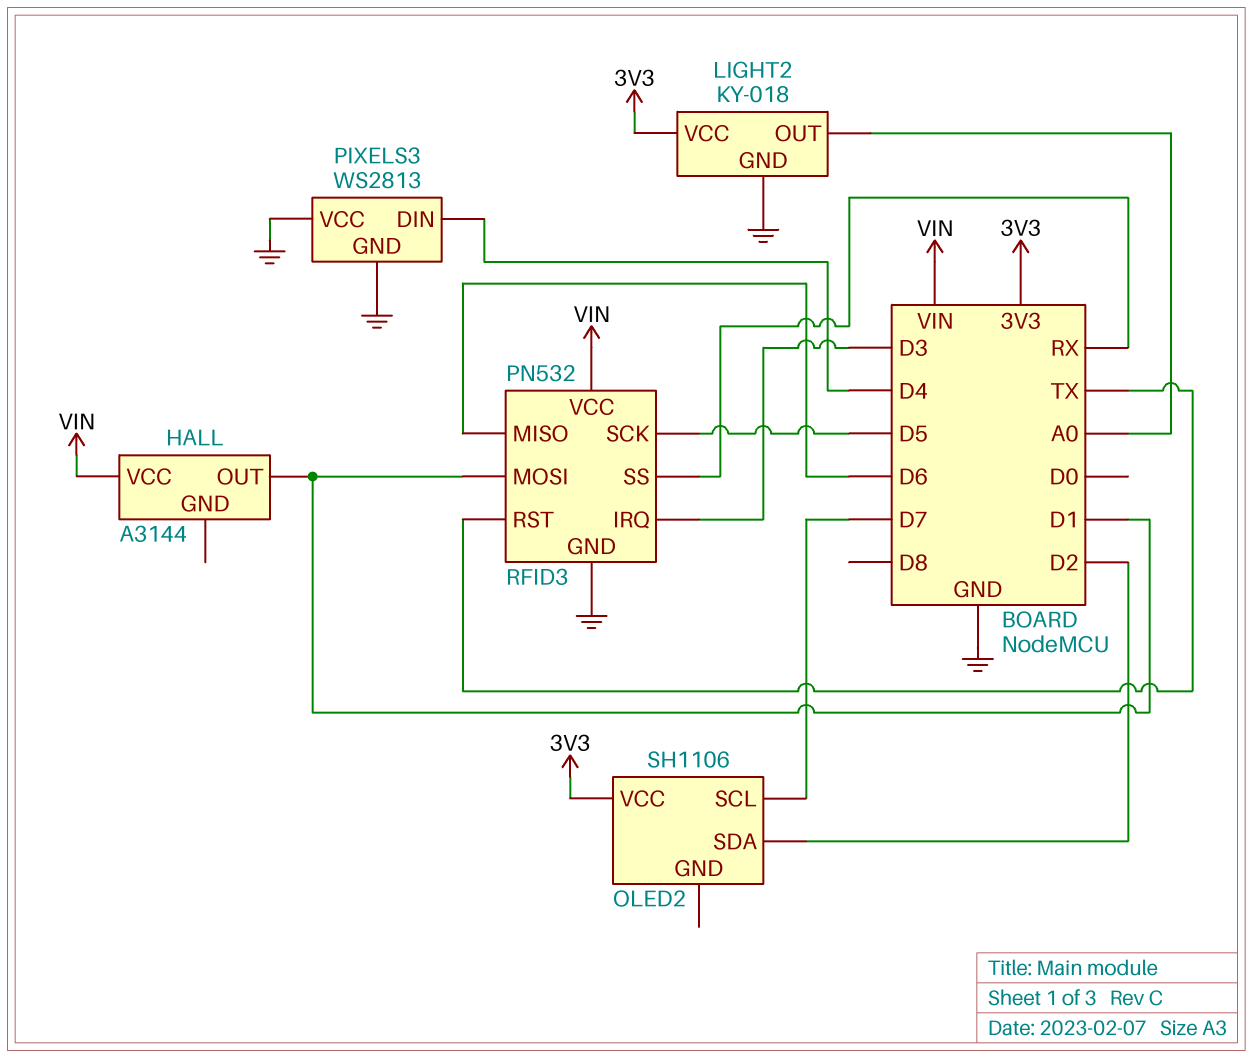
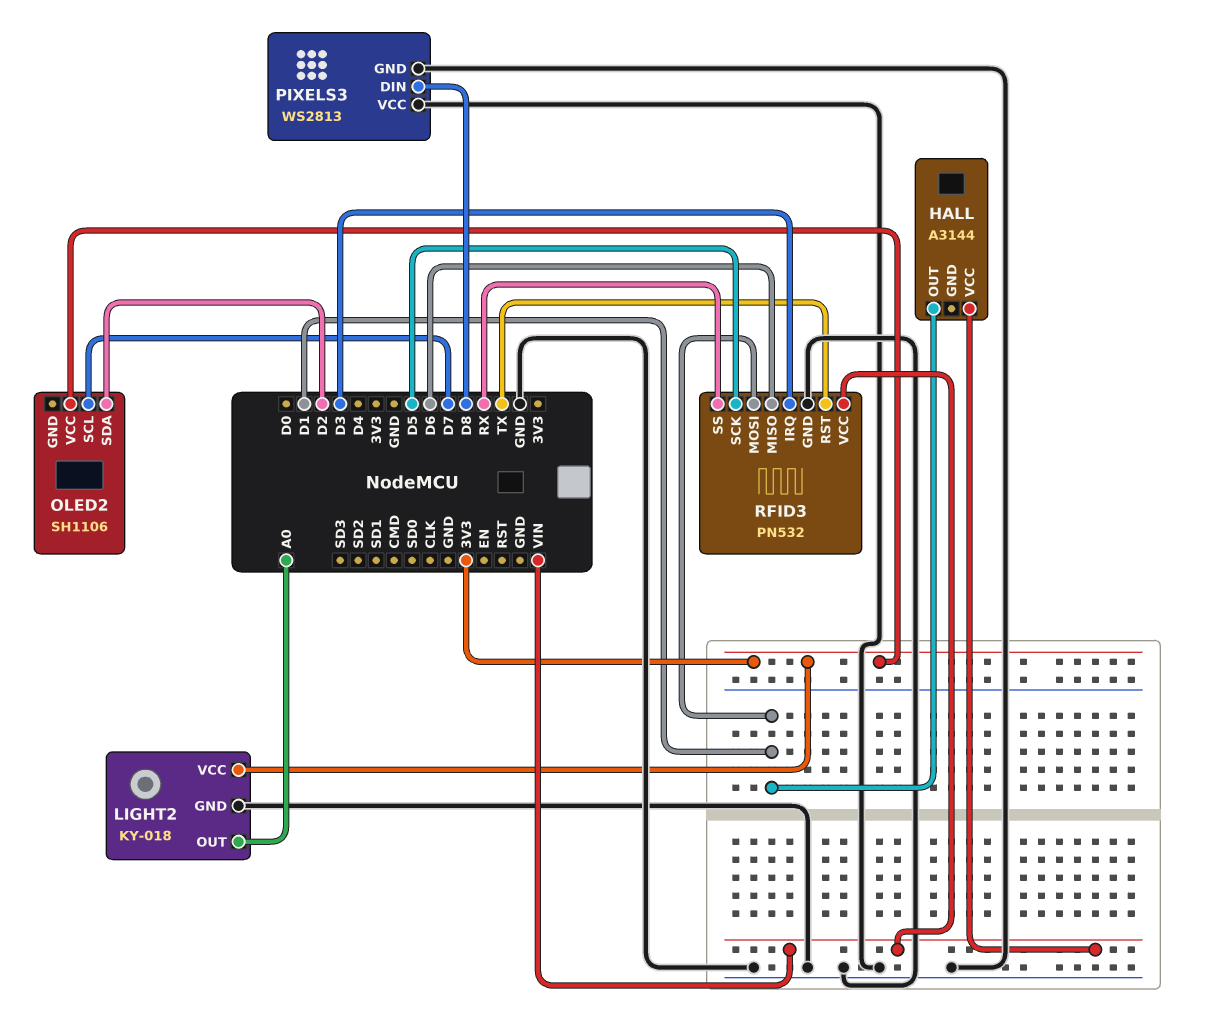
PIXELS3 pin DIN: D4 -> D8

